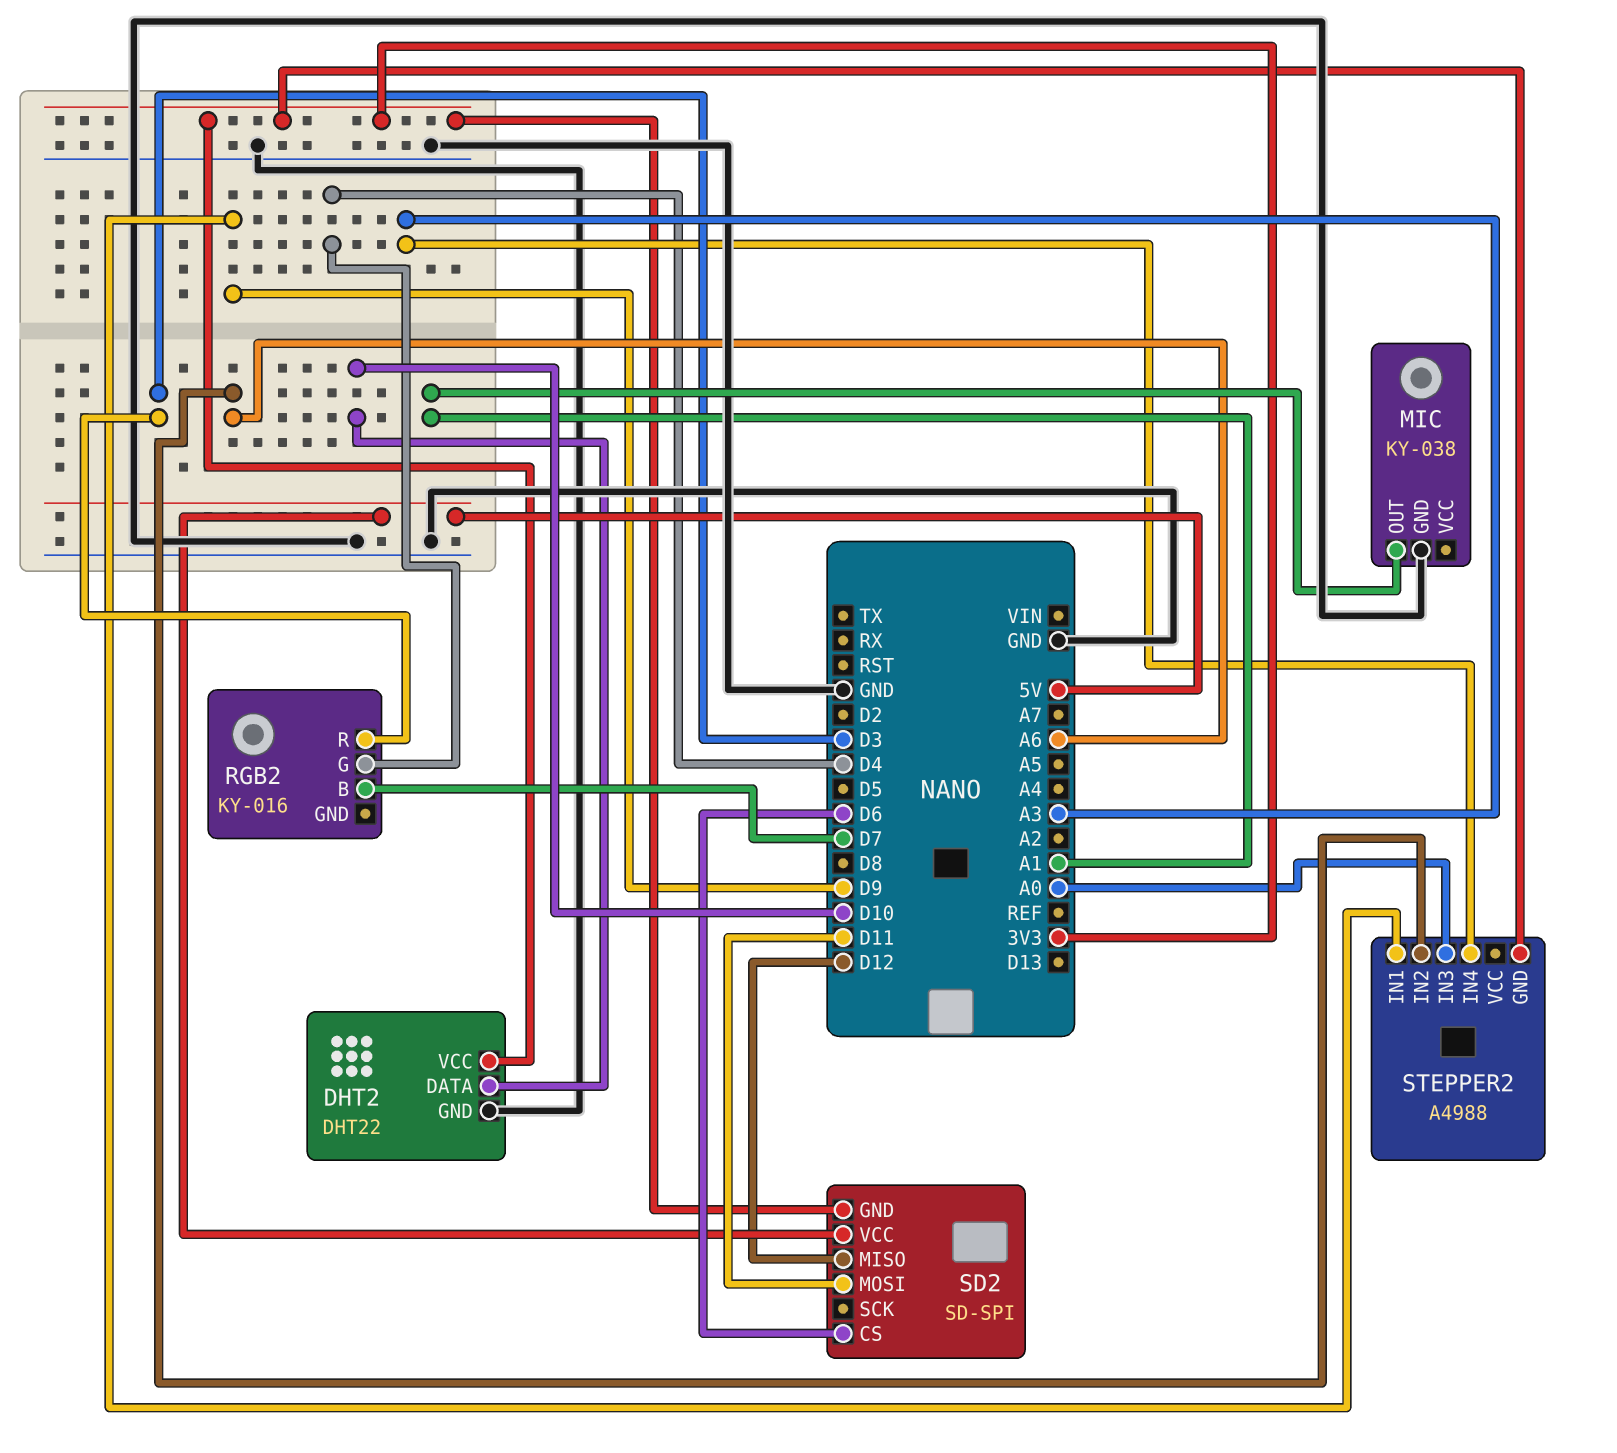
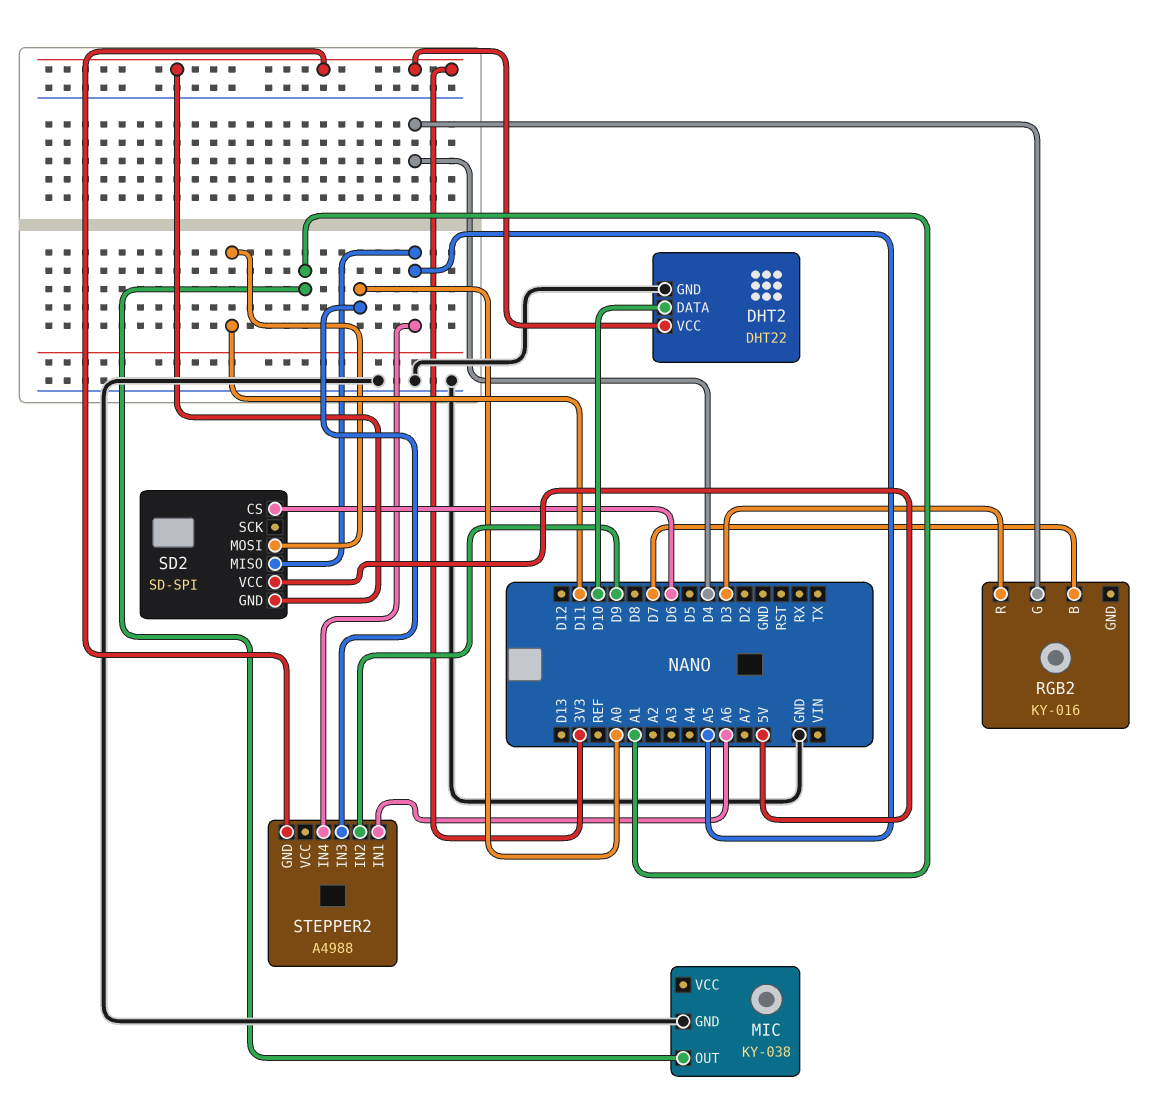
SD2 pin MISO: D12 -> A5
STEPPER2 pin IN1: D9 -> A6
STEPPER2 pin IN2: A6 -> D9
STEPPER2 pin IN4: A3 -> A5

